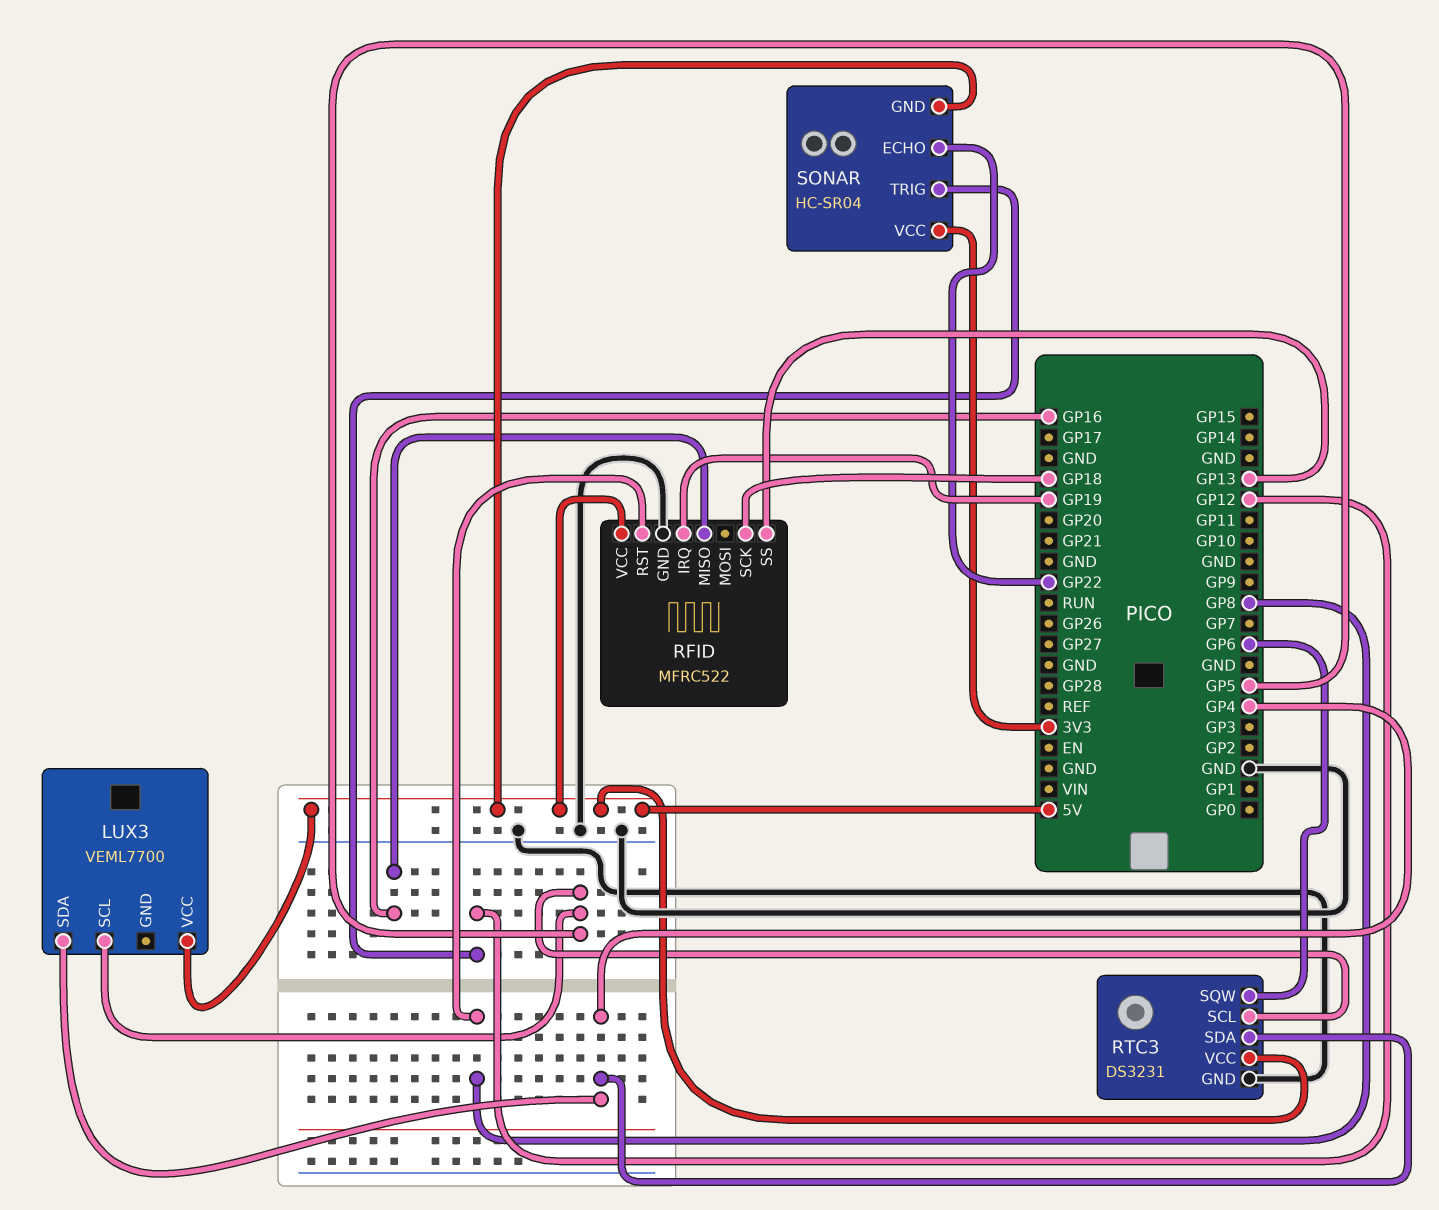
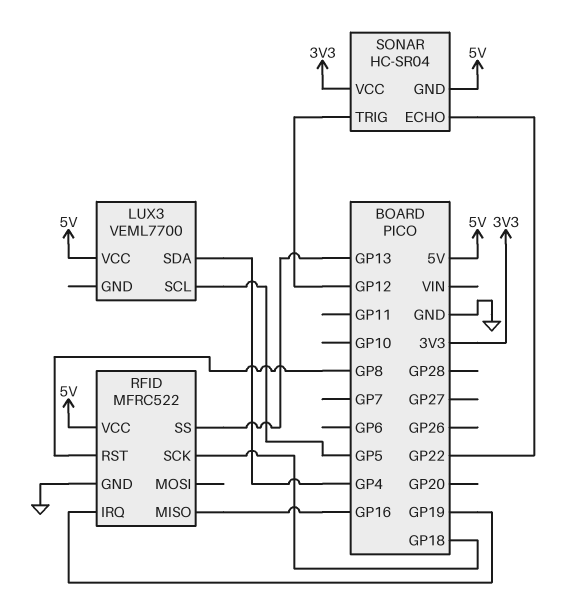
RTC3: DS3231 -> none
RTC3 pin GND: GND -> none
RTC3 pin SCL: GP5 -> none
RTC3 pin SDA: GP4 -> none
RTC3 pin SQW: GP6 -> none
RTC3 pin VCC: 5V -> none

